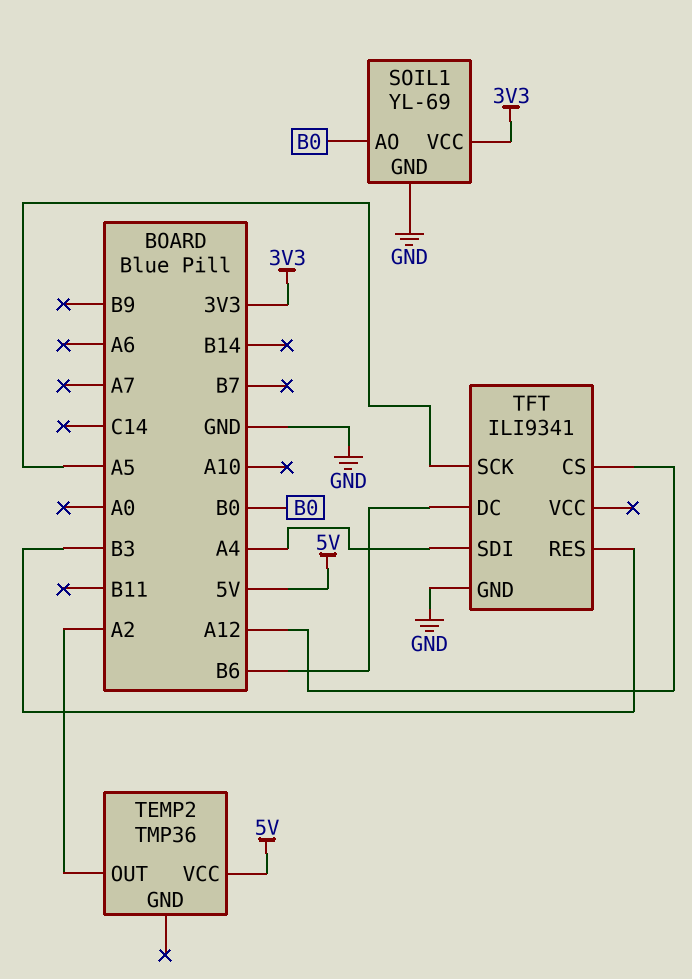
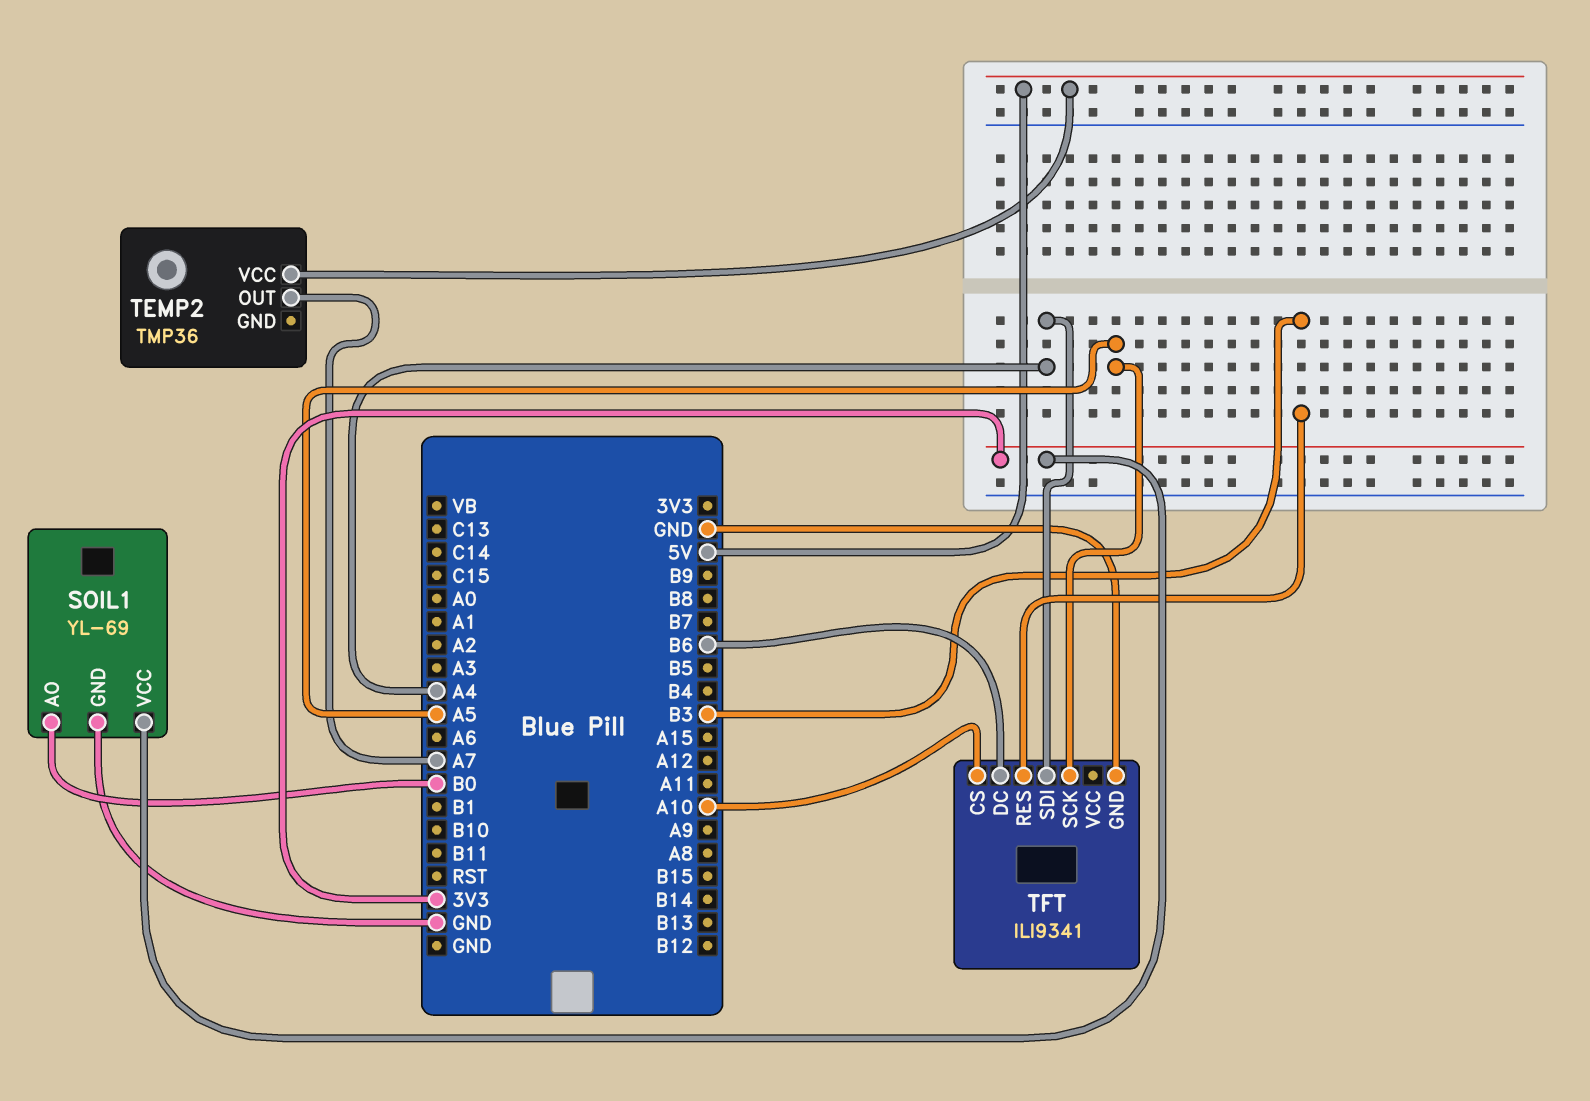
TEMP2 pin OUT: A2 -> A7
TFT pin CS: A12 -> A10

